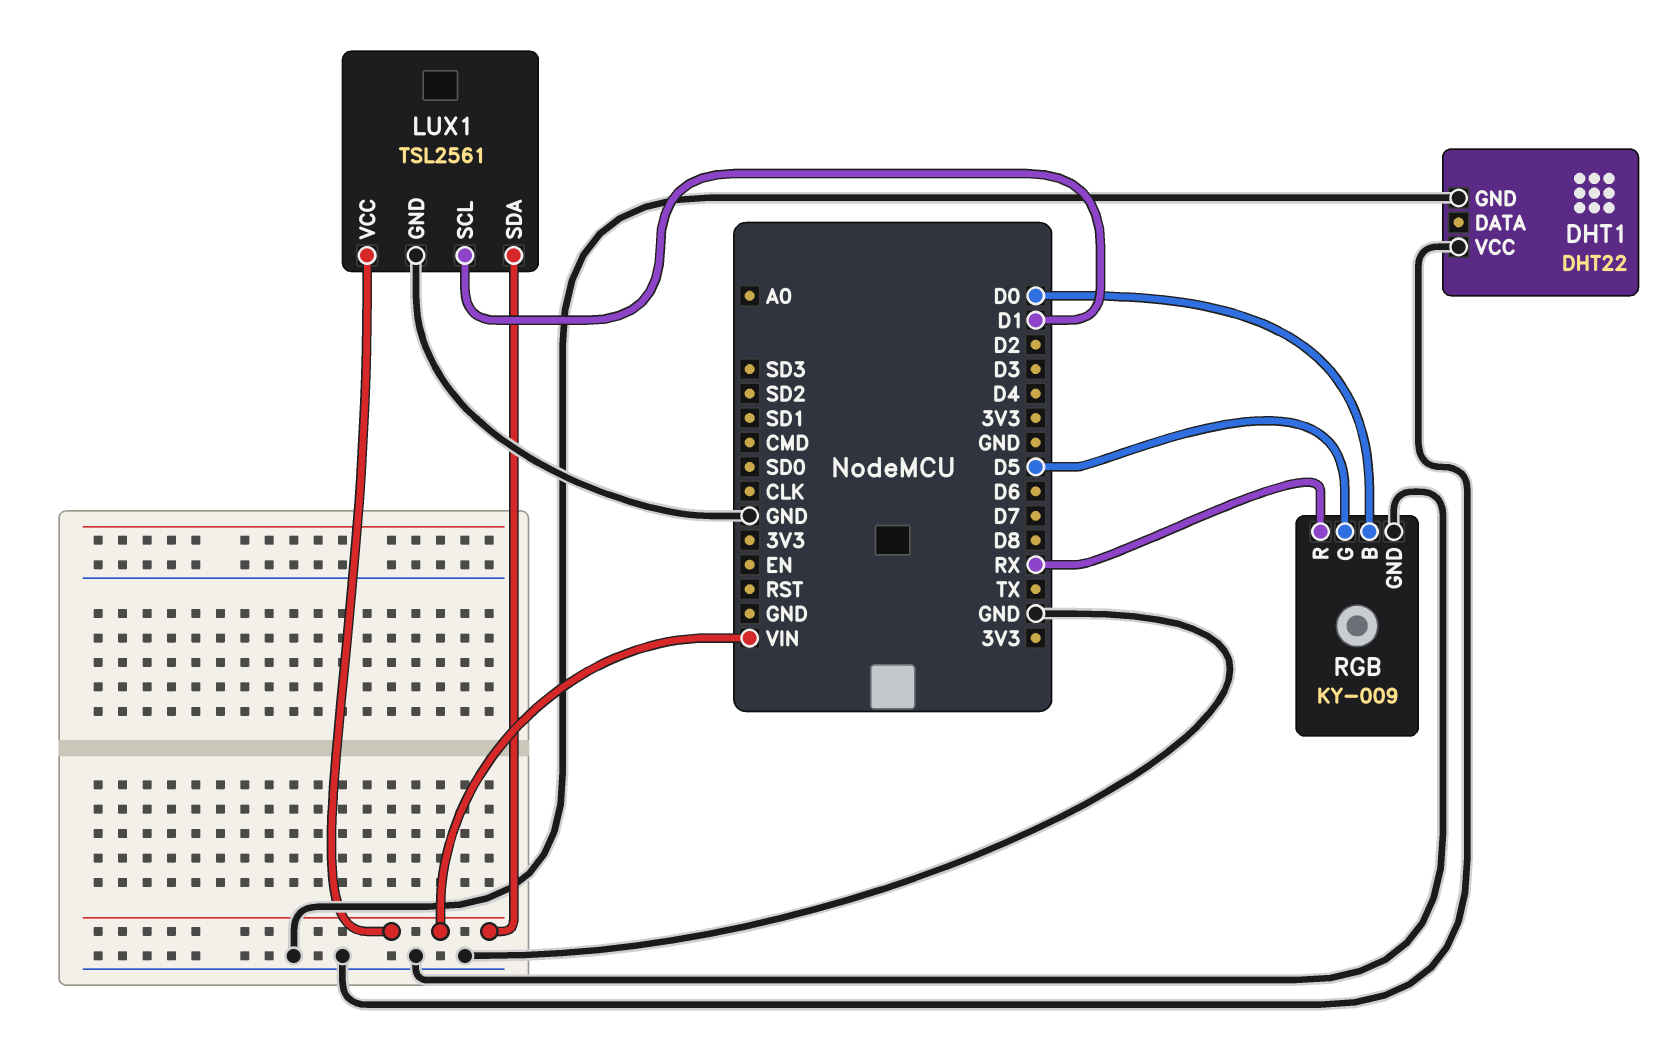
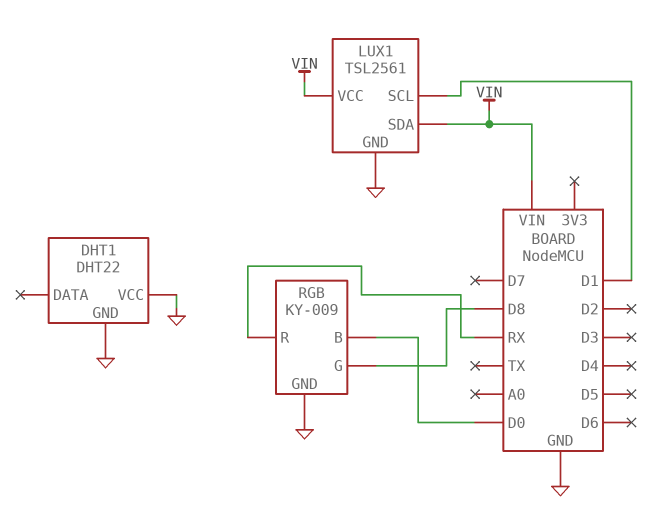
RGB pin G: D5 -> D8

